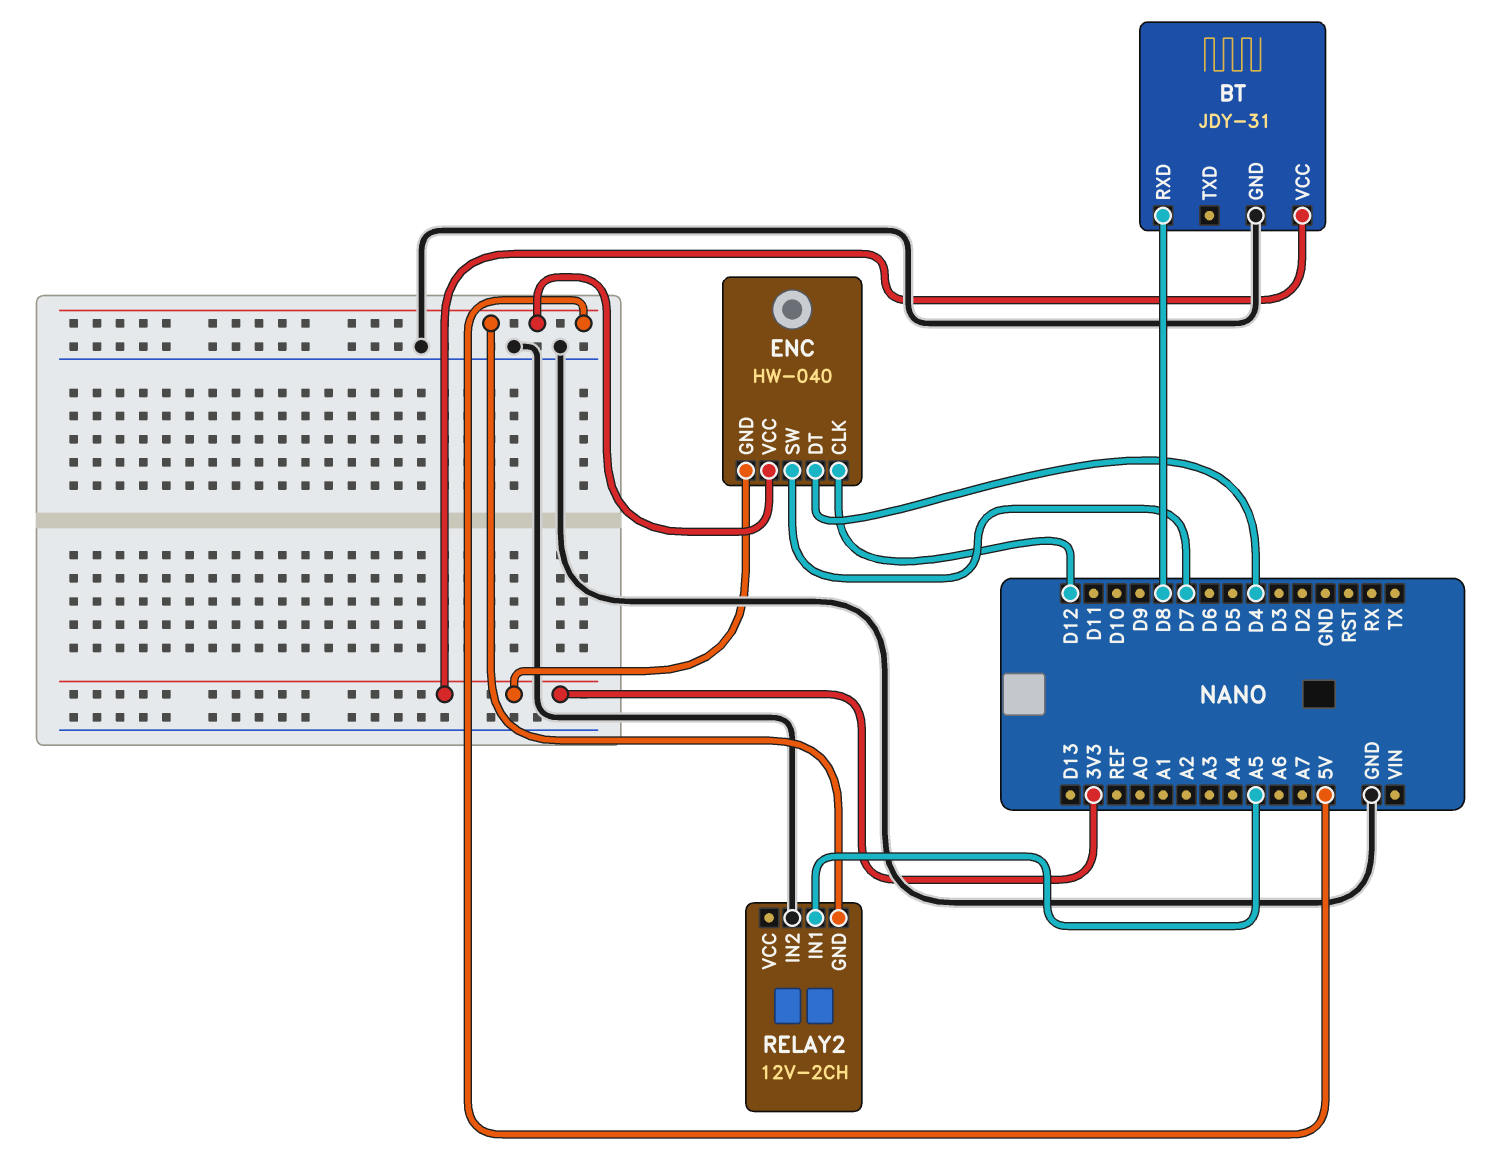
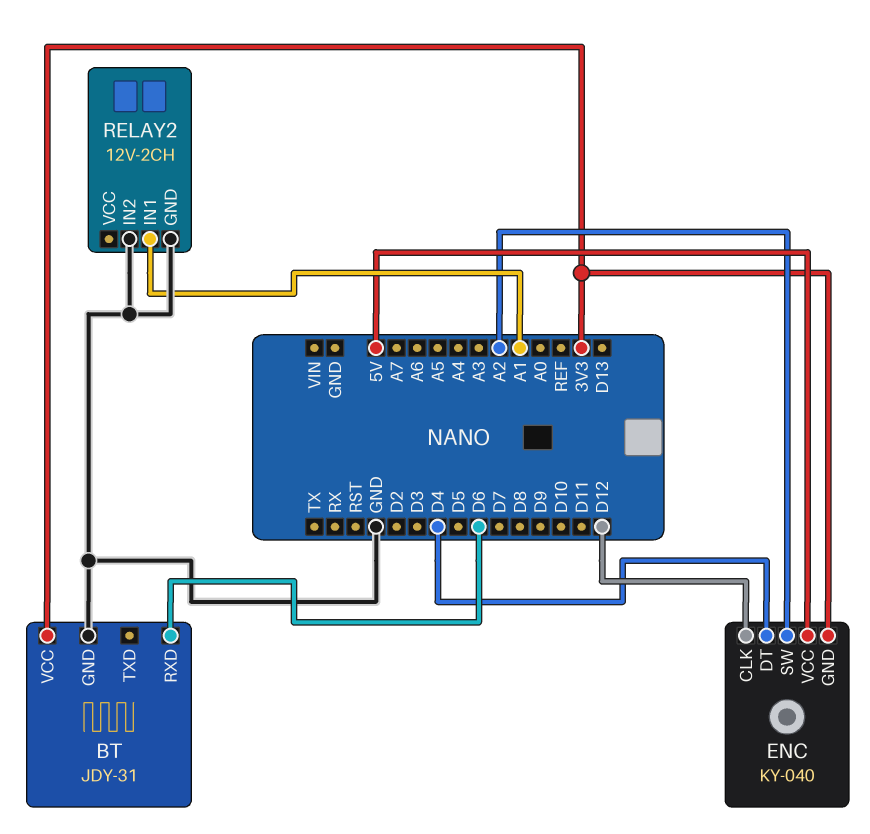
BT pin RXD: D8 -> D6
ENC: HW-040 -> KY-040
ENC pin SW: D7 -> A2
RELAY2 pin GND: 5V -> GND
RELAY2 pin IN1: A5 -> A1

